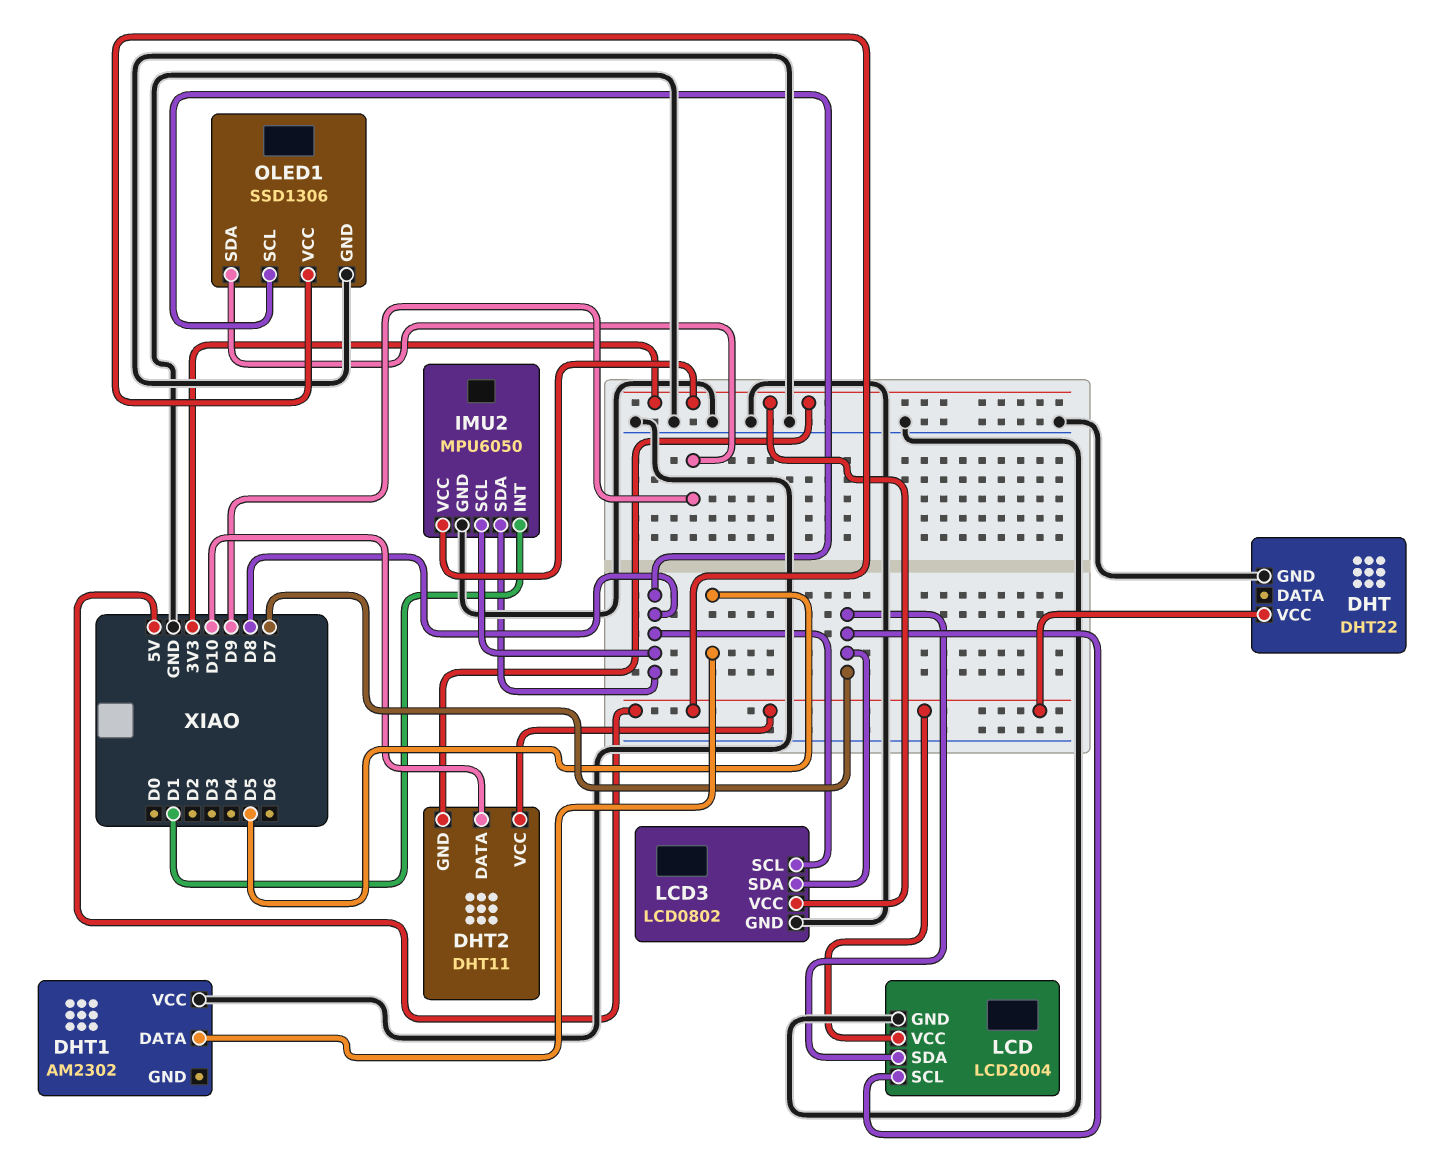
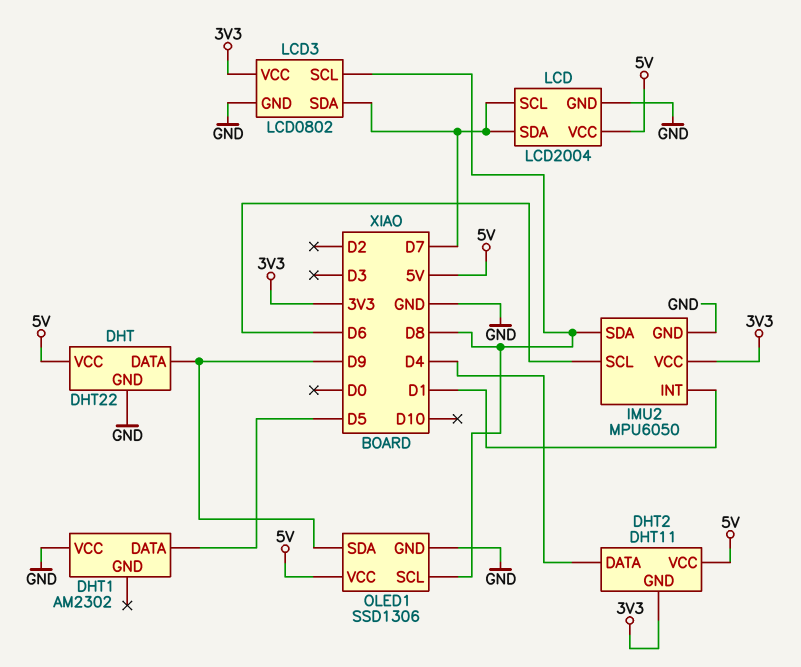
DHT pin DATA: none -> D9
DHT2 pin DATA: D10 -> D4
IMU2 pin SCL: D8 -> D6

